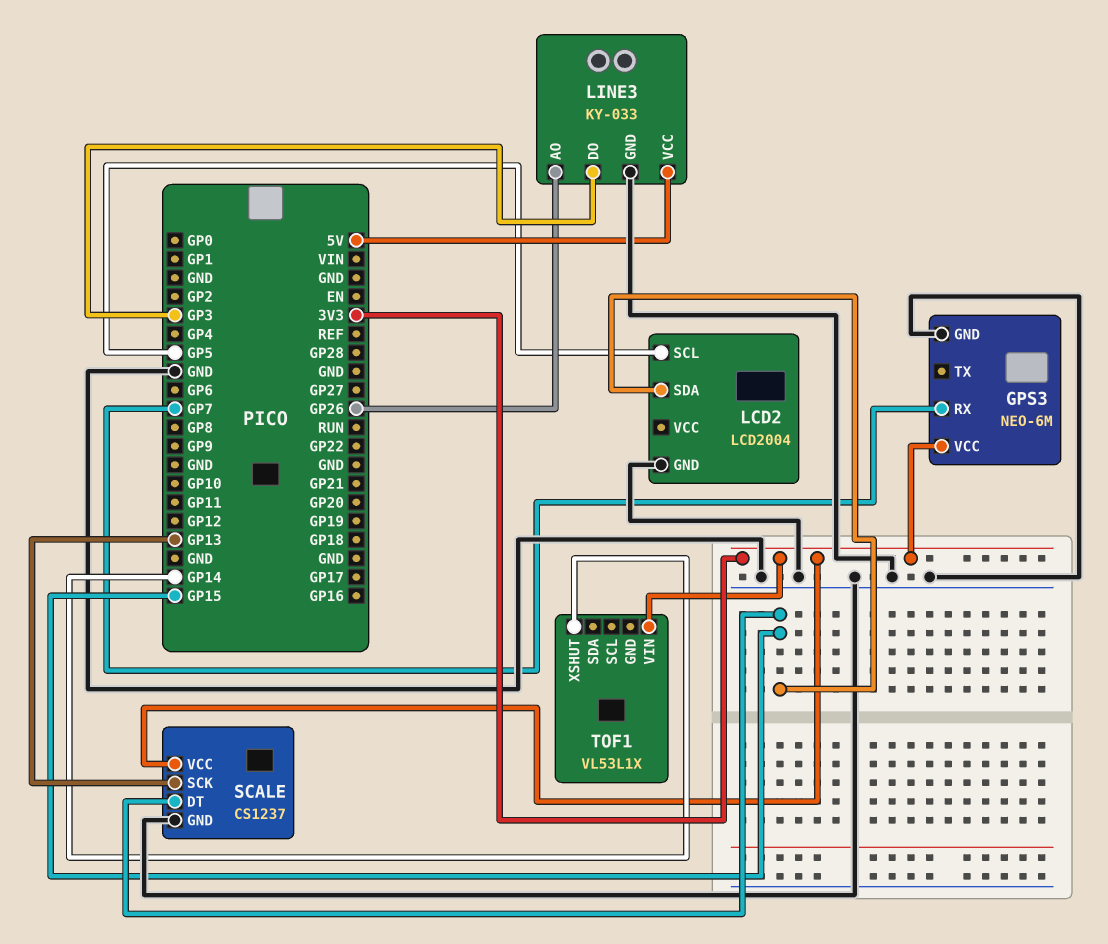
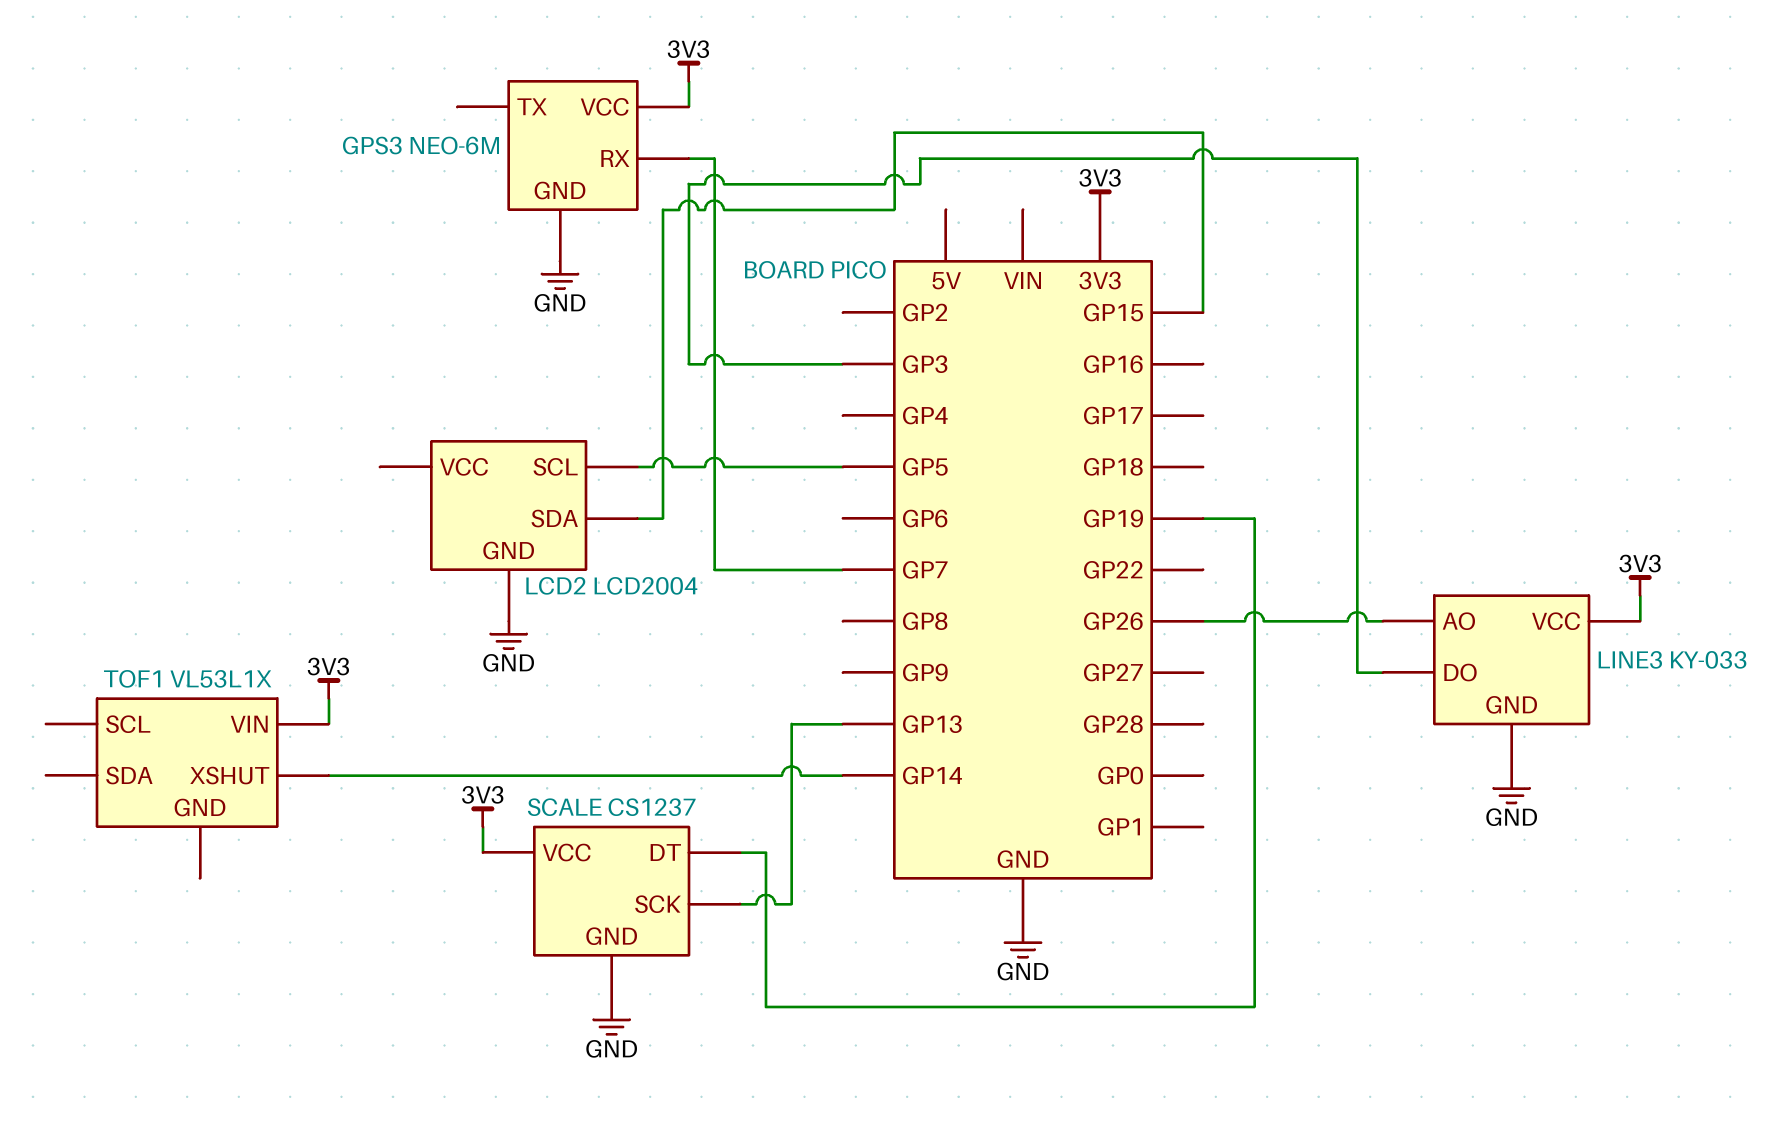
LINE3 pin VCC: 5V -> 3V3
SCALE pin DT: GP15 -> GP19

